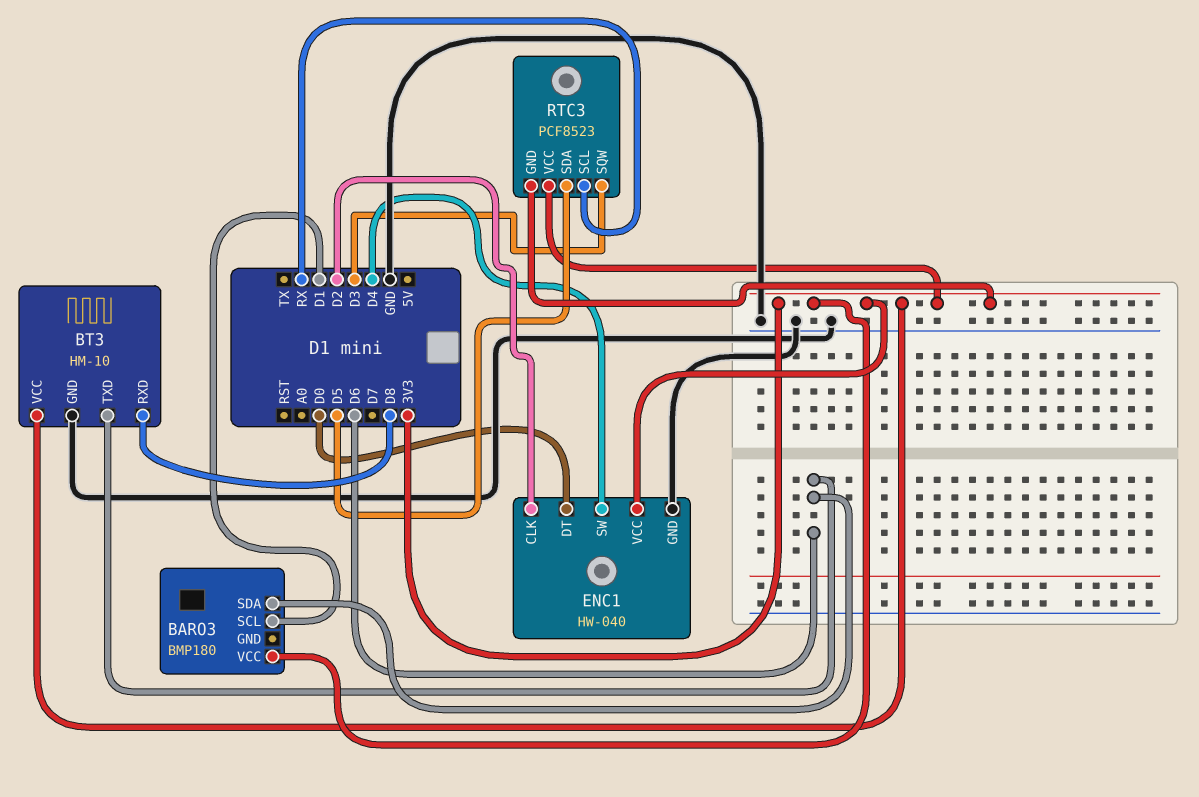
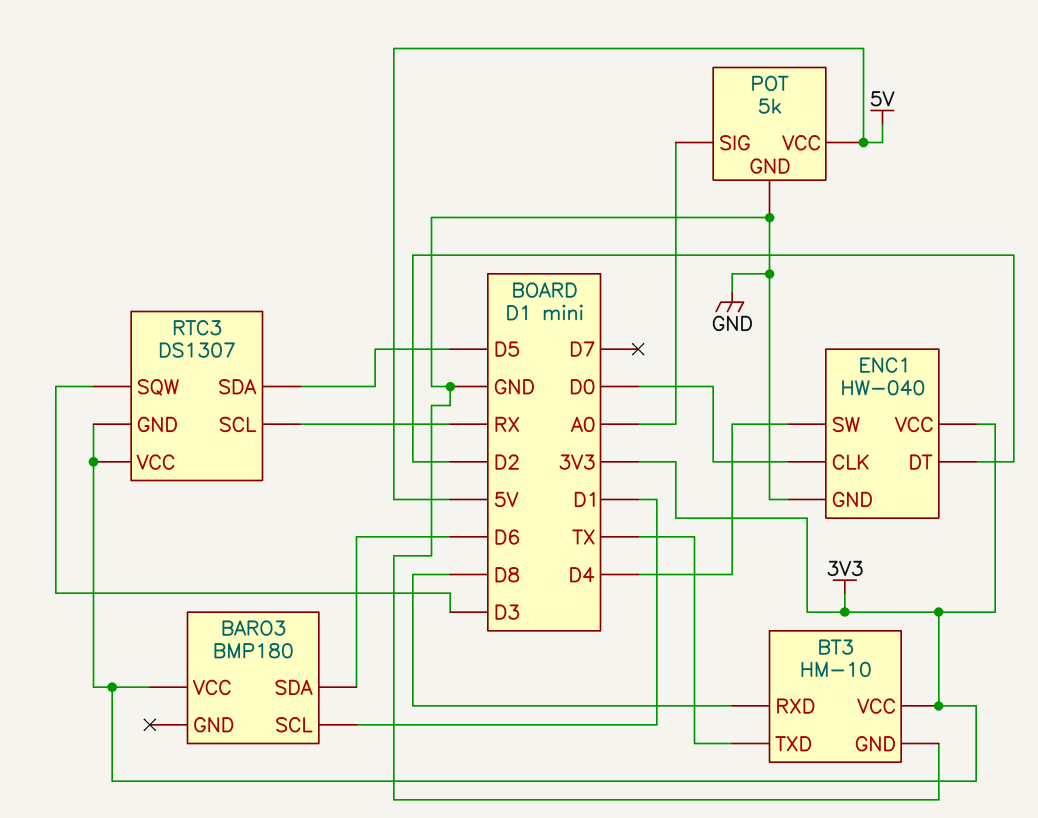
BT3 pin TXD: D6 -> TX
ENC1 pin CLK: D2 -> D0
ENC1 pin DT: D0 -> D2
POT: none -> 5k
POT pin GND: none -> GND
POT pin SIG: none -> A0
POT pin VCC: none -> 5V
RTC3: PCF8523 -> DS1307

